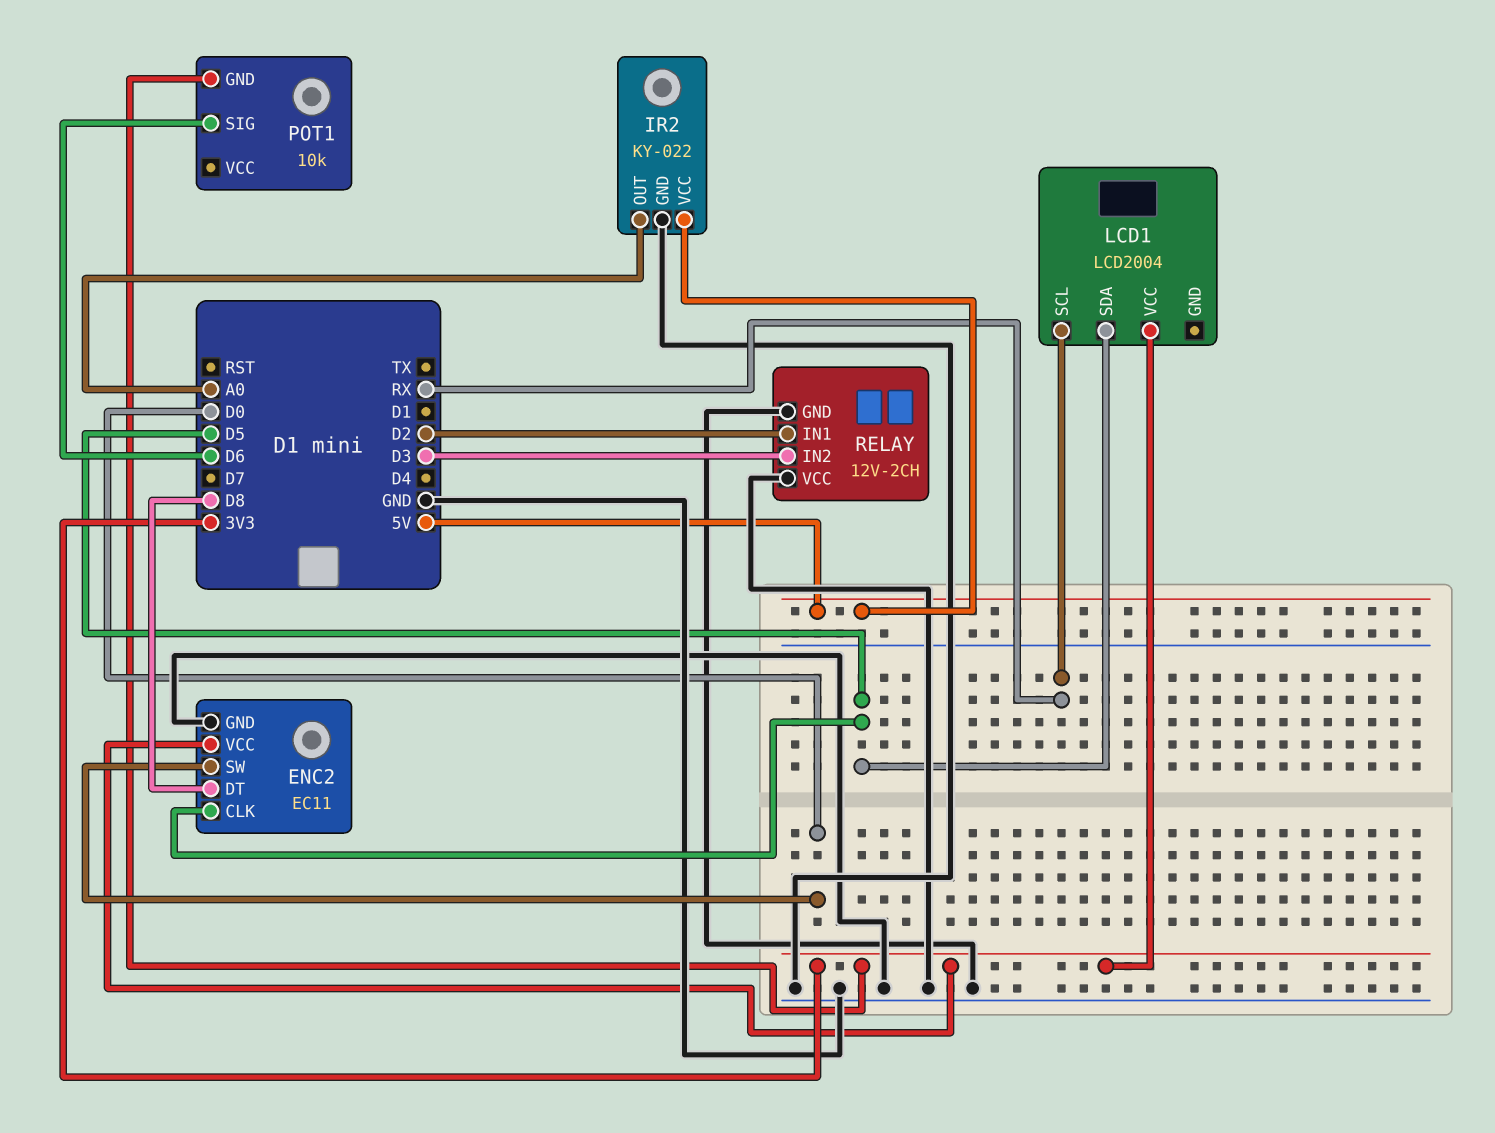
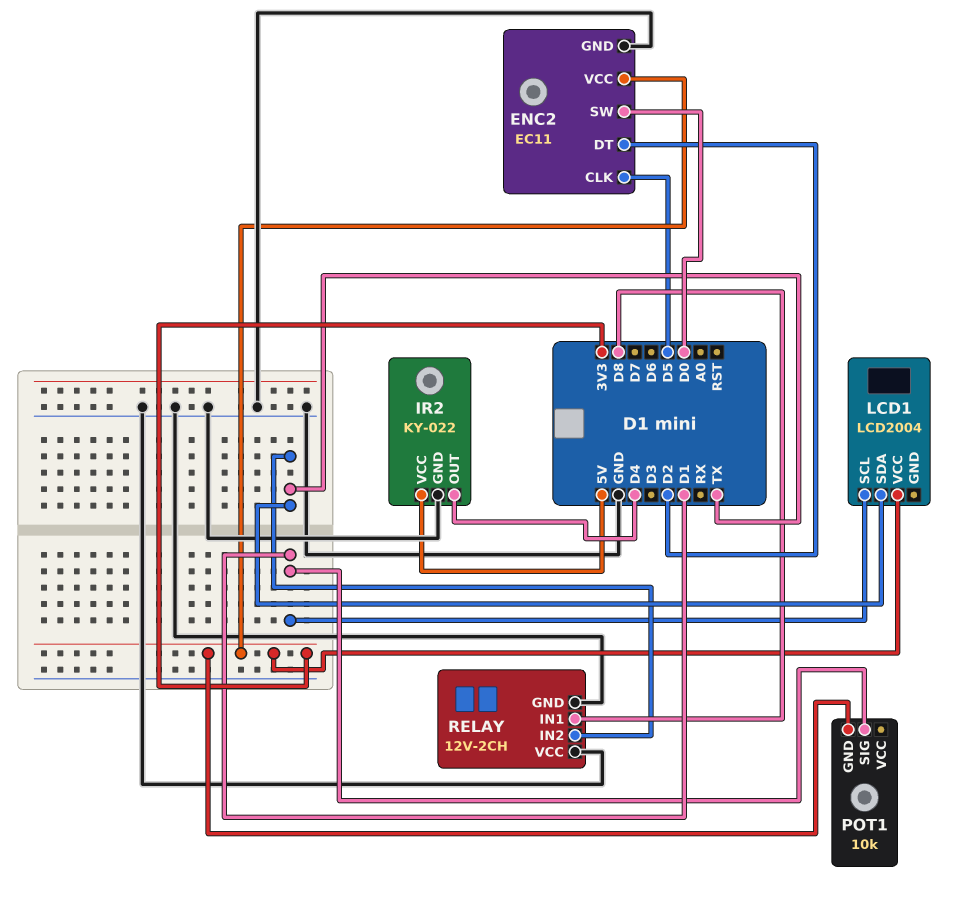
ENC2 pin DT: D8 -> D2
IR2 pin OUT: A0 -> D4
LCD1 pin SCL: RX -> D1
LCD1 pin SDA: D5 -> TX
POT1 pin SIG: D6 -> D1
RELAY pin IN1: D2 -> D8
RELAY pin IN2: D3 -> TX

